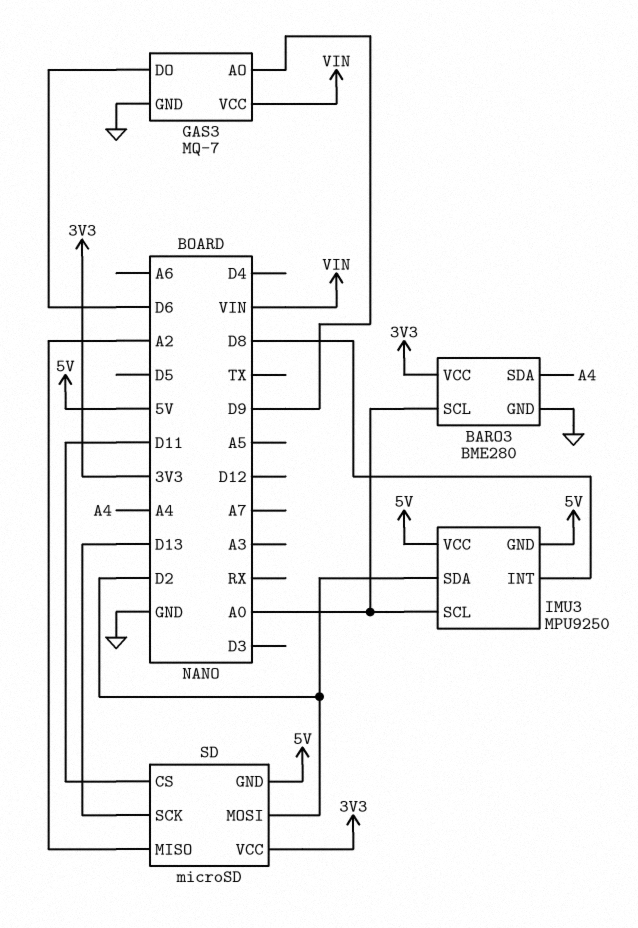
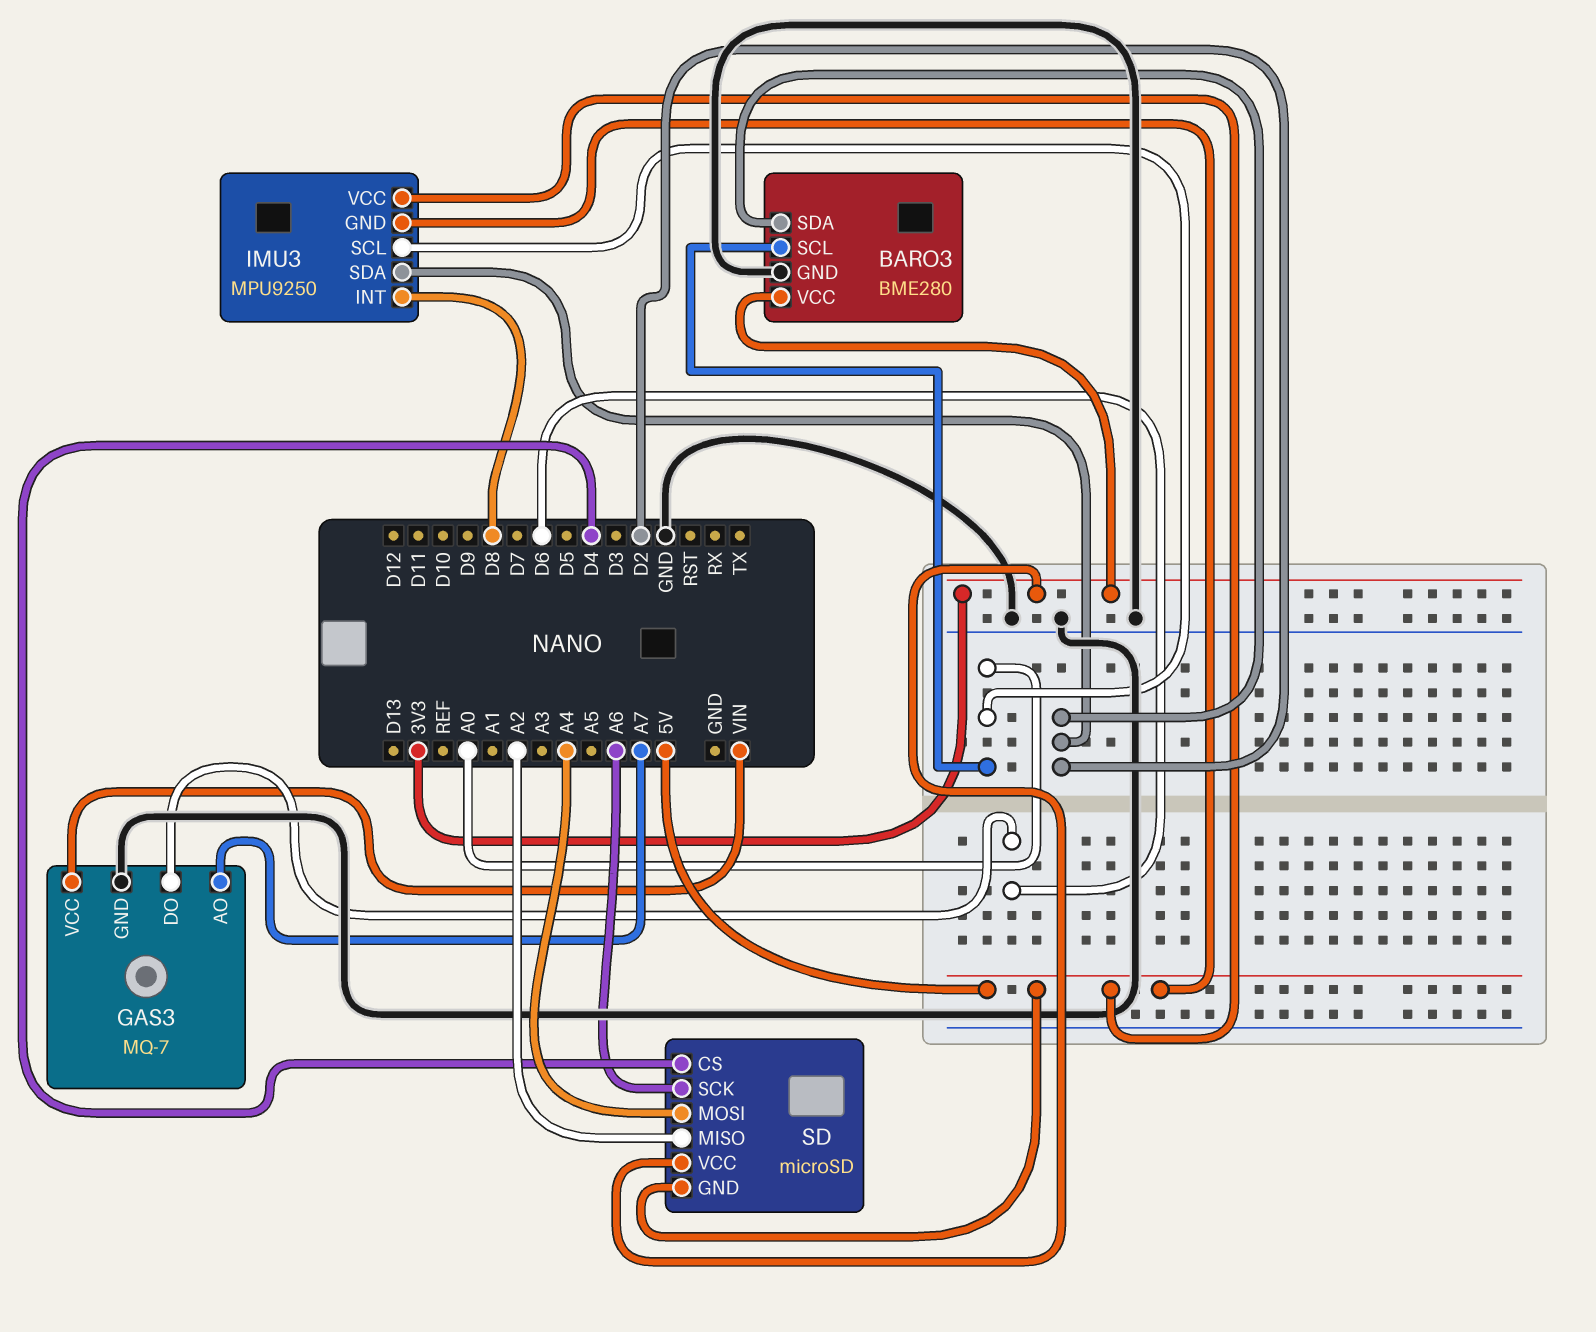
BARO3 pin SDA: A4 -> D2
GAS3 pin AO: D9 -> A7
SD pin CS: D11 -> D4
SD pin MOSI: D2 -> A4
SD pin SCK: D13 -> A6

